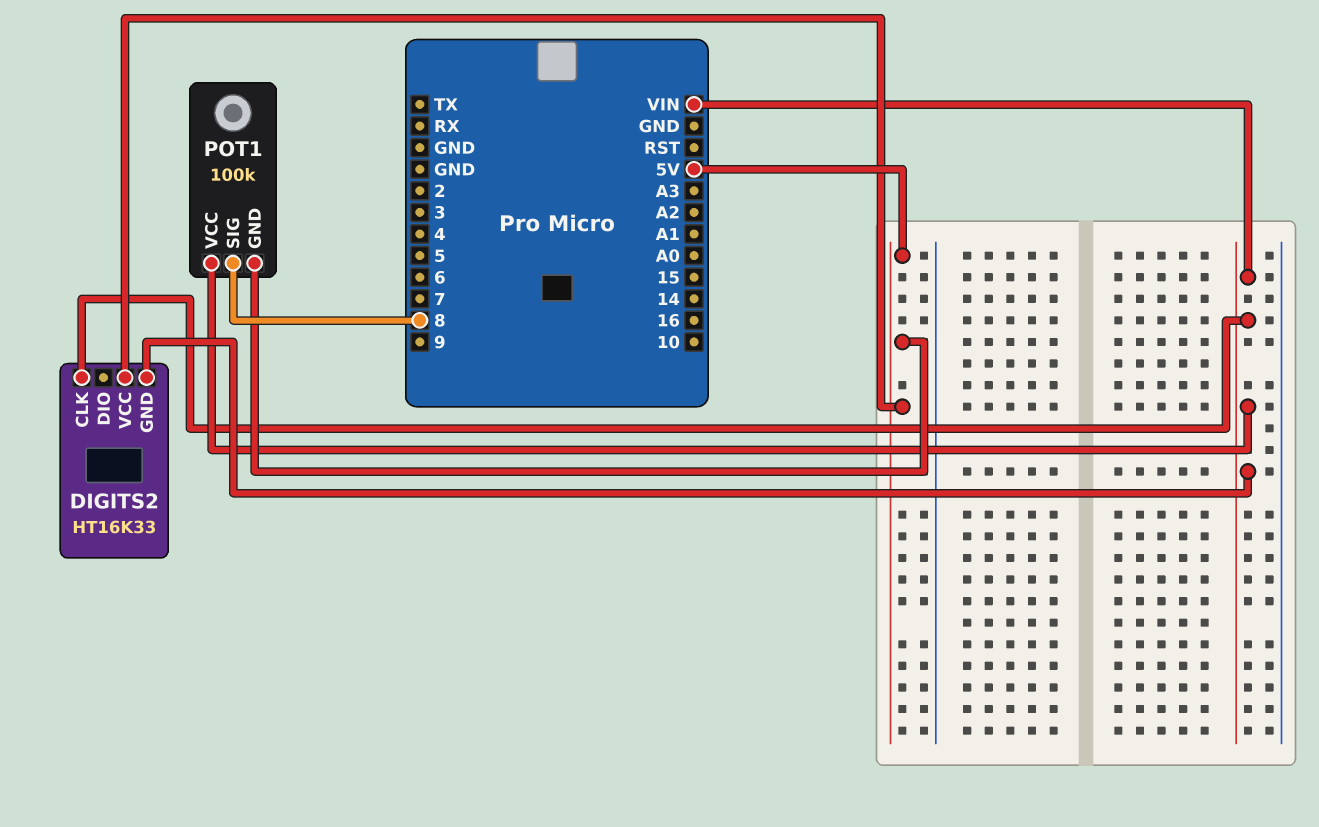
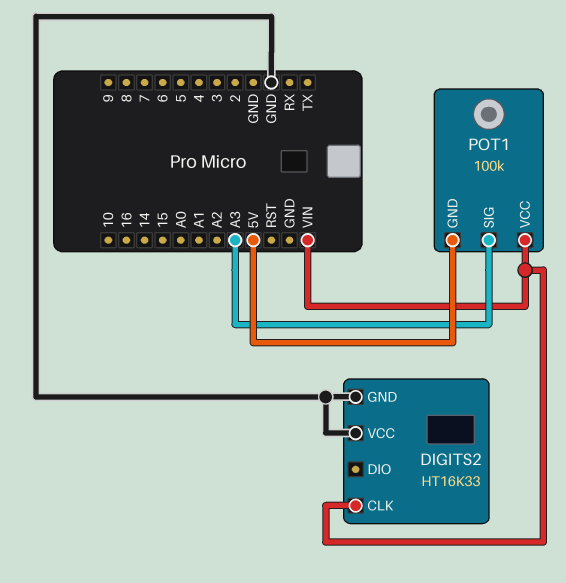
DIGITS2 pin GND: VIN -> GND
DIGITS2 pin VCC: 5V -> GND
POT1 pin SIG: 8 -> A3

